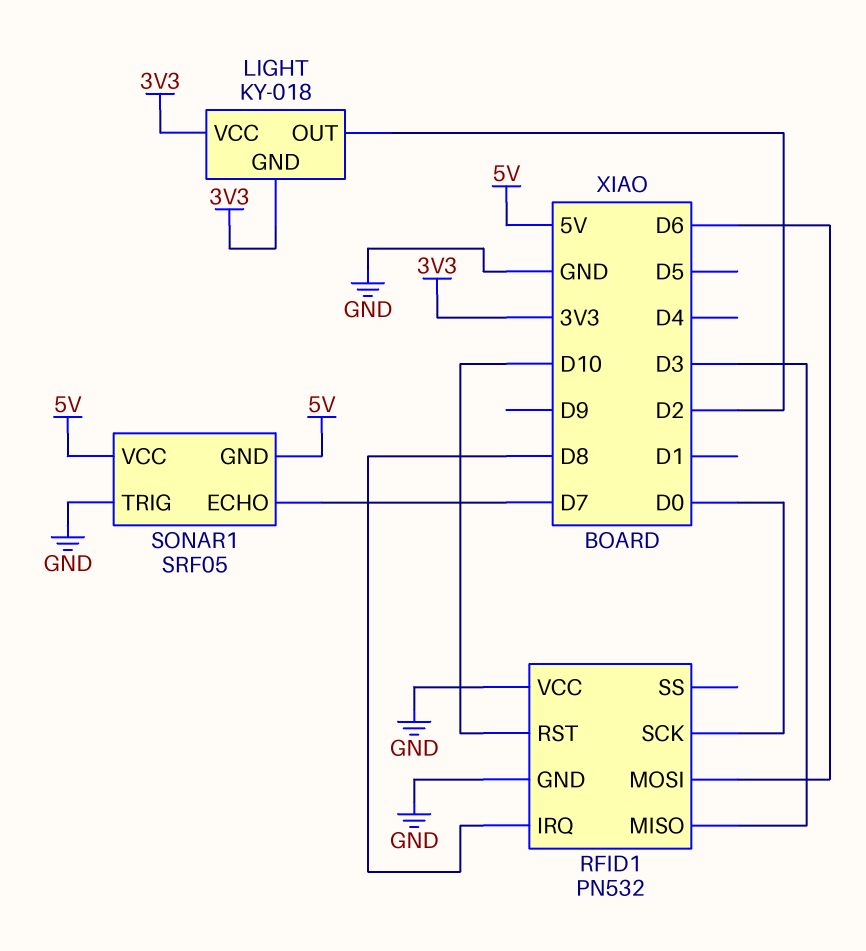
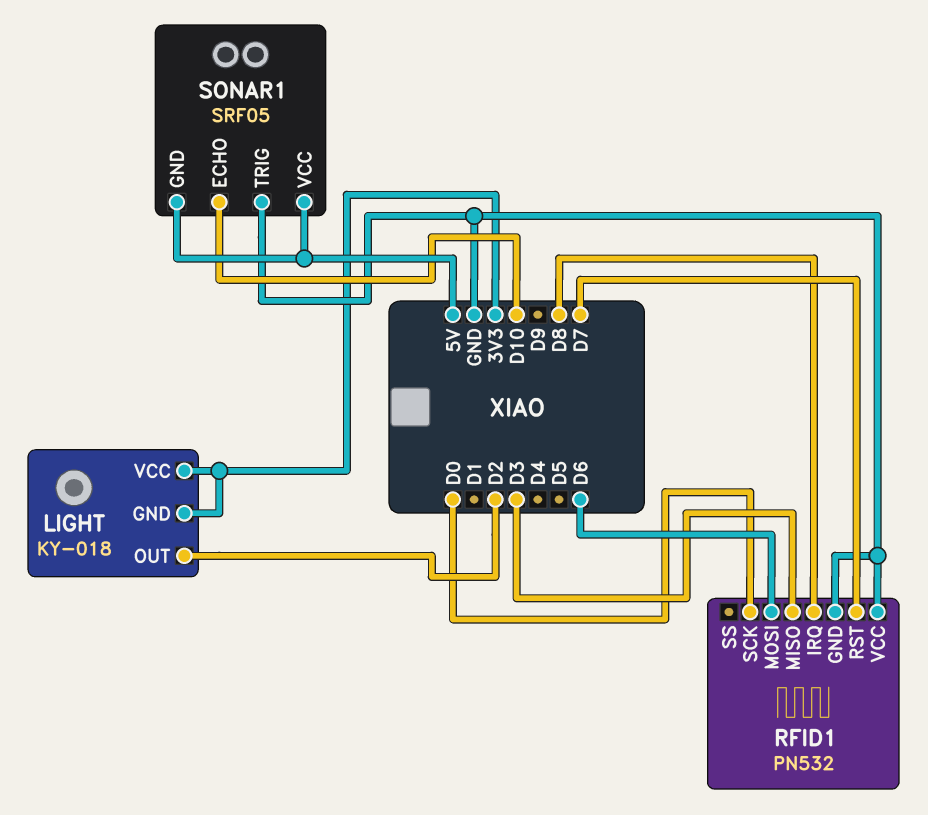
RFID1 pin RST: D10 -> D7
SONAR1 pin ECHO: D7 -> D10

